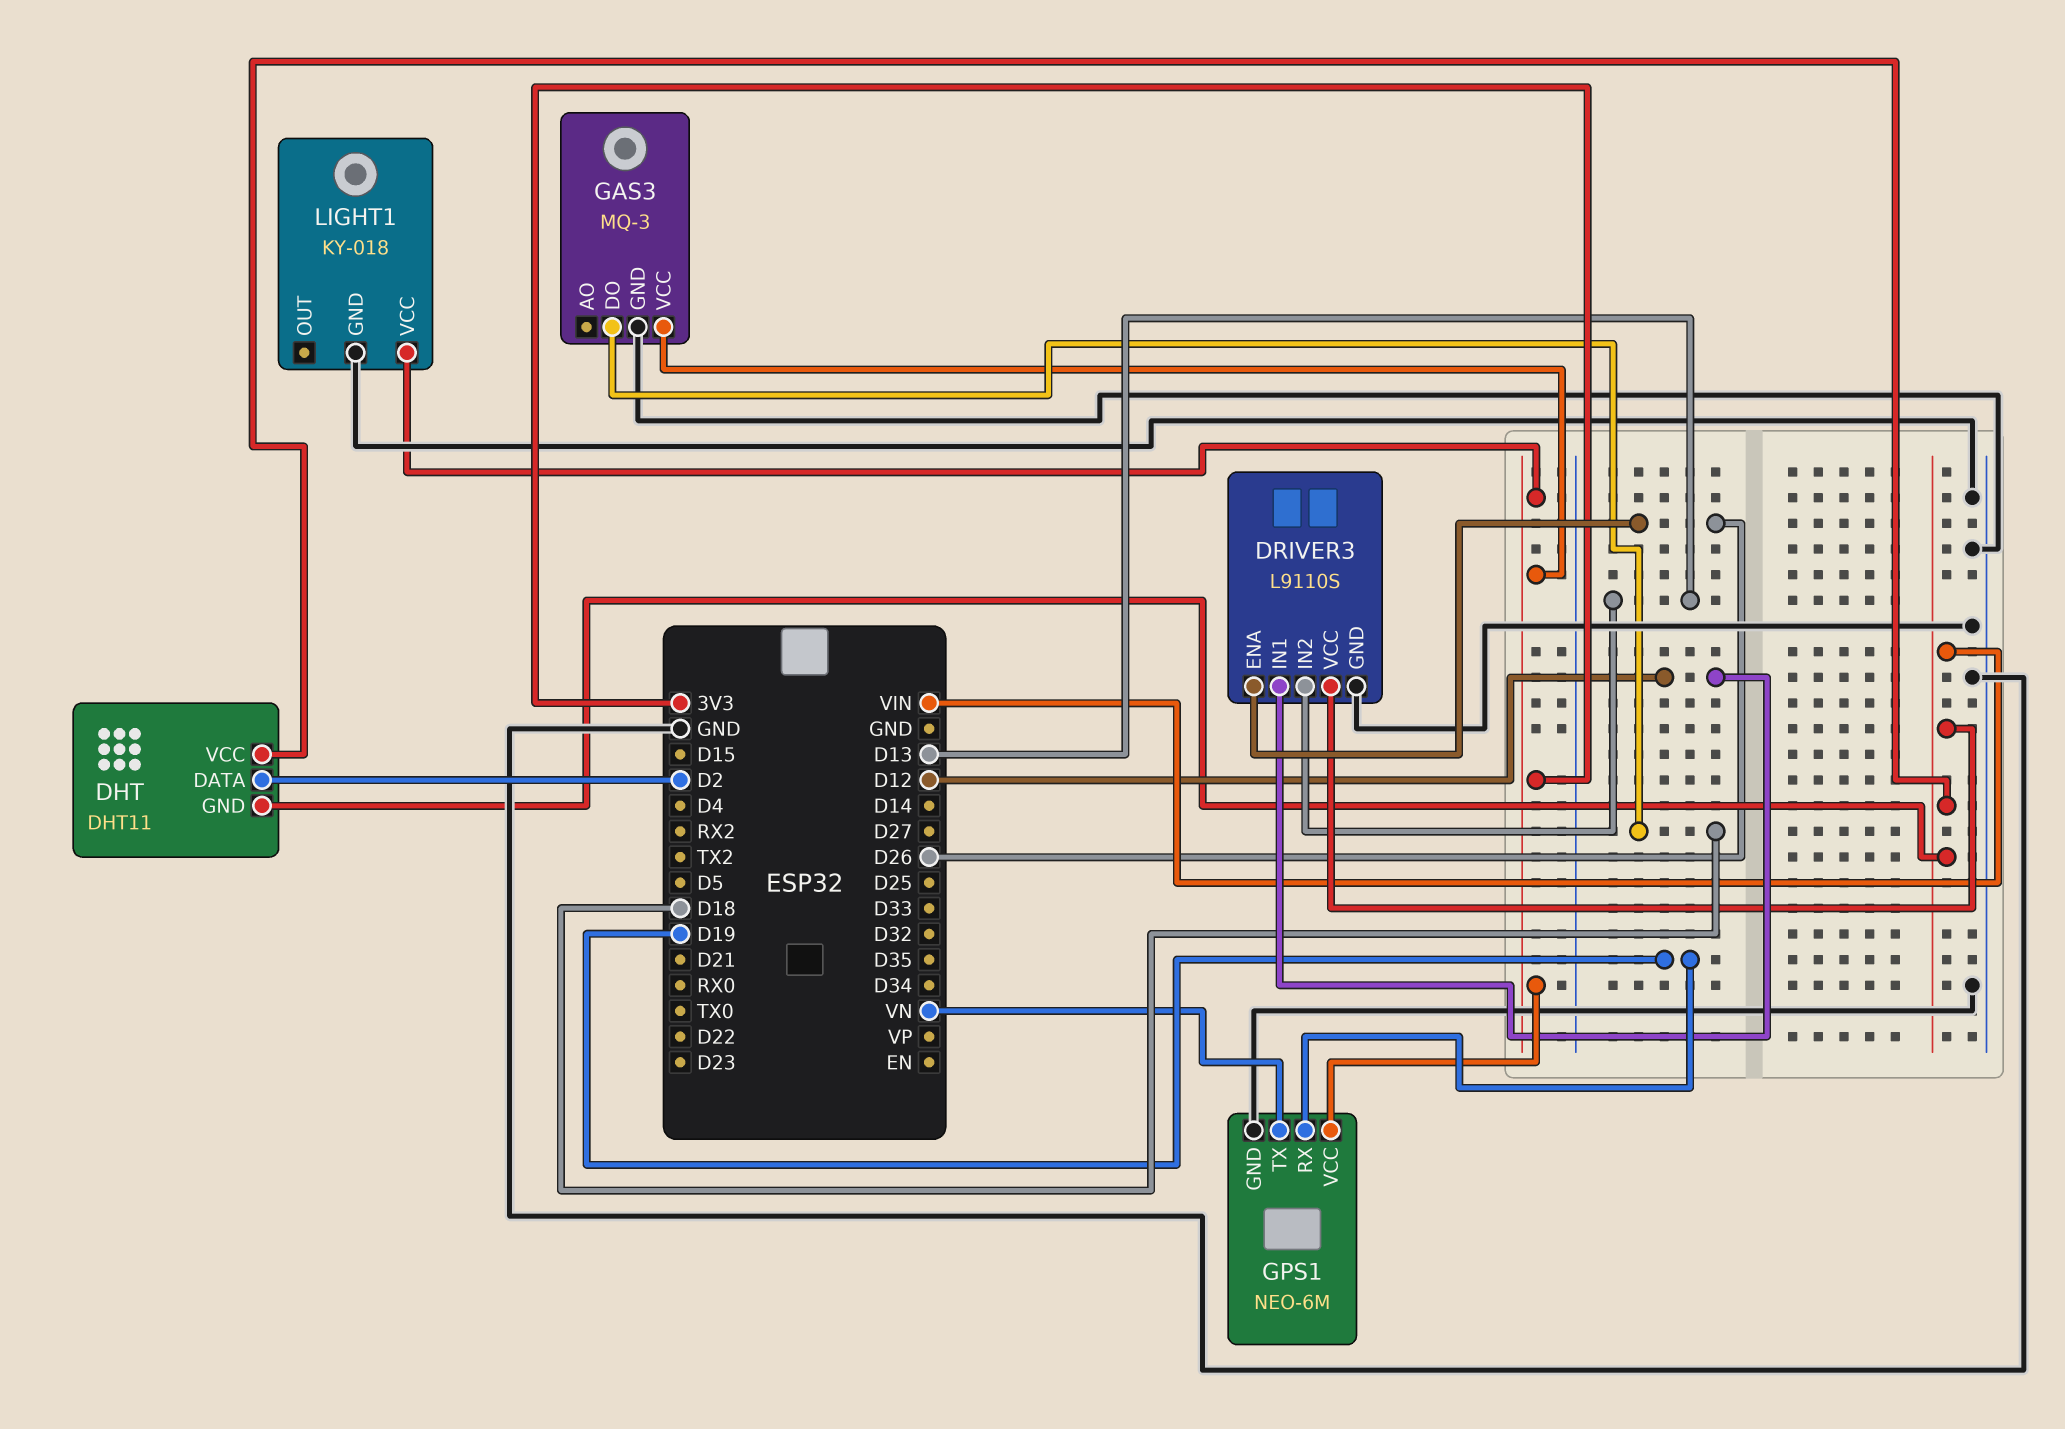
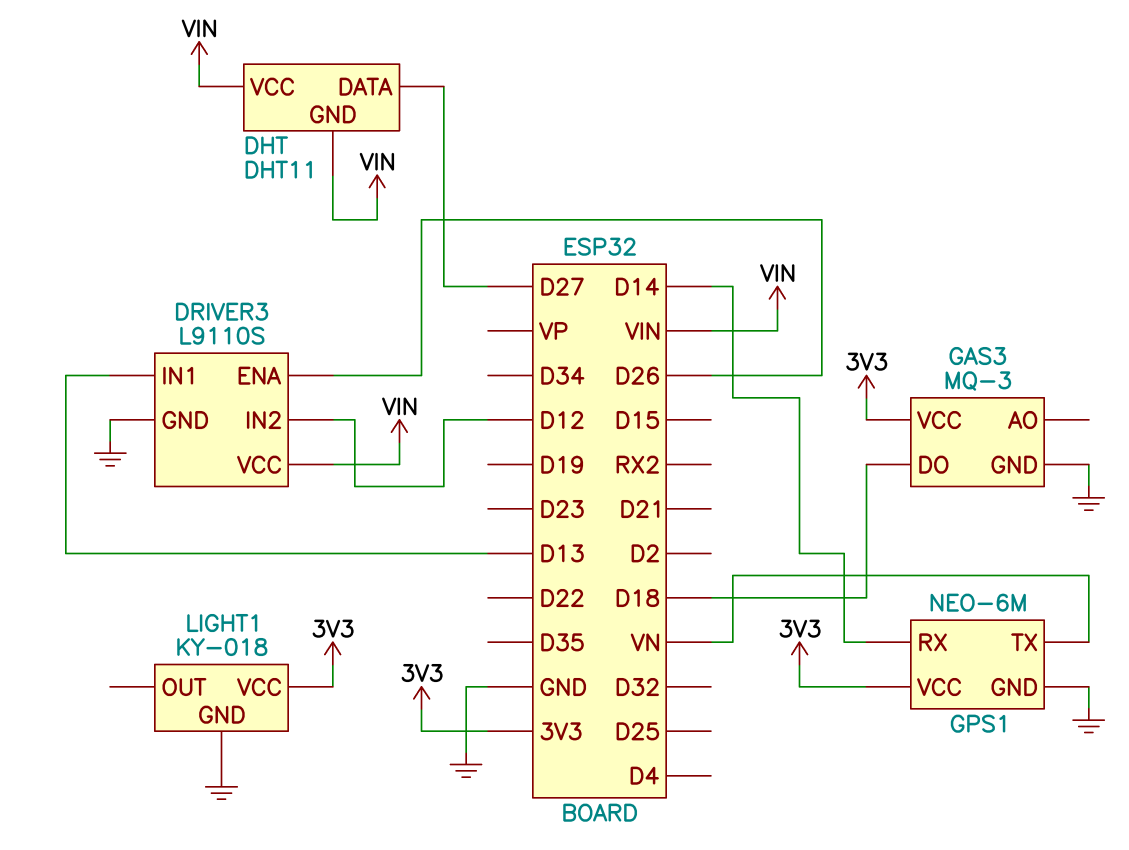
DHT pin DATA: D2 -> D27
DRIVER3 pin IN1: D12 -> D13
DRIVER3 pin IN2: D13 -> D12
GPS1 pin RX: D19 -> D14

